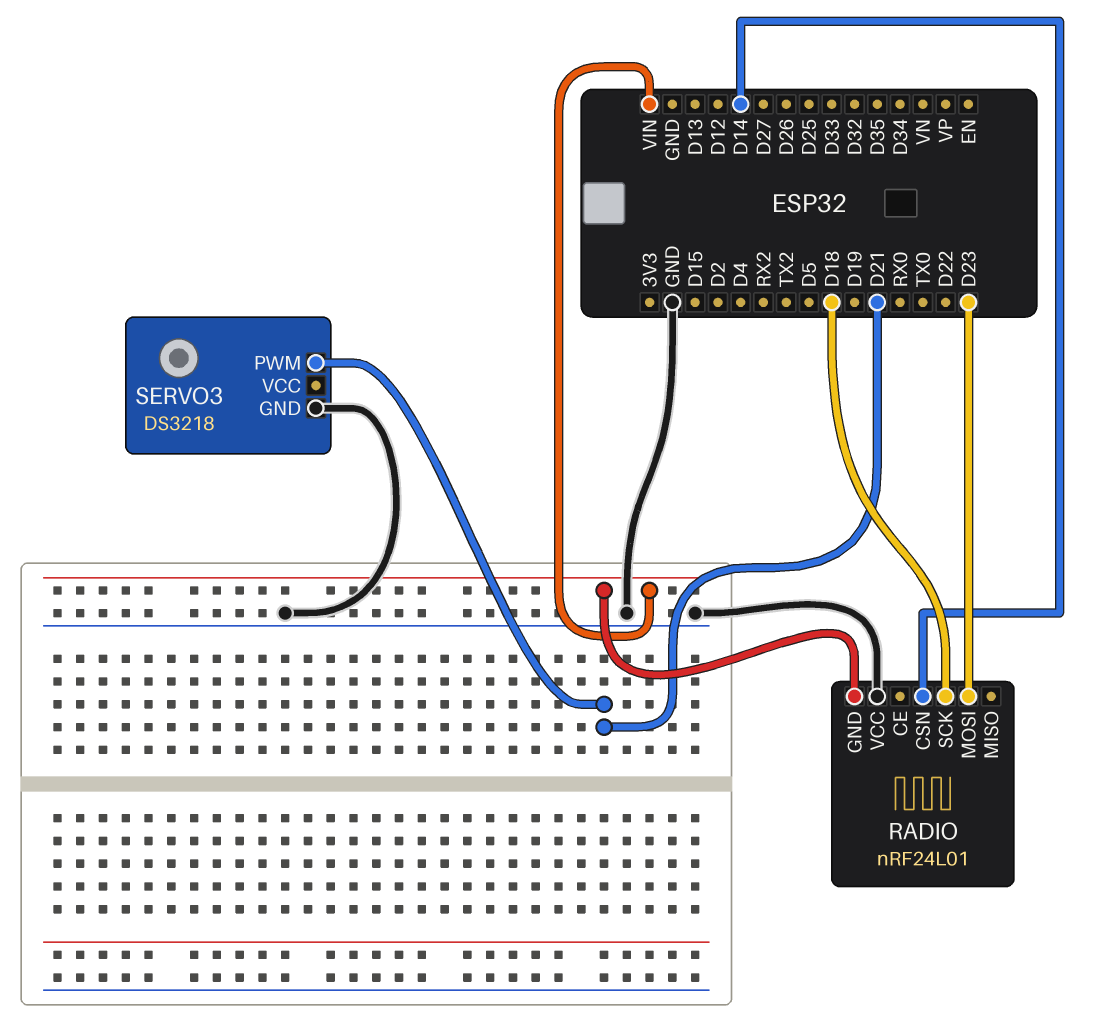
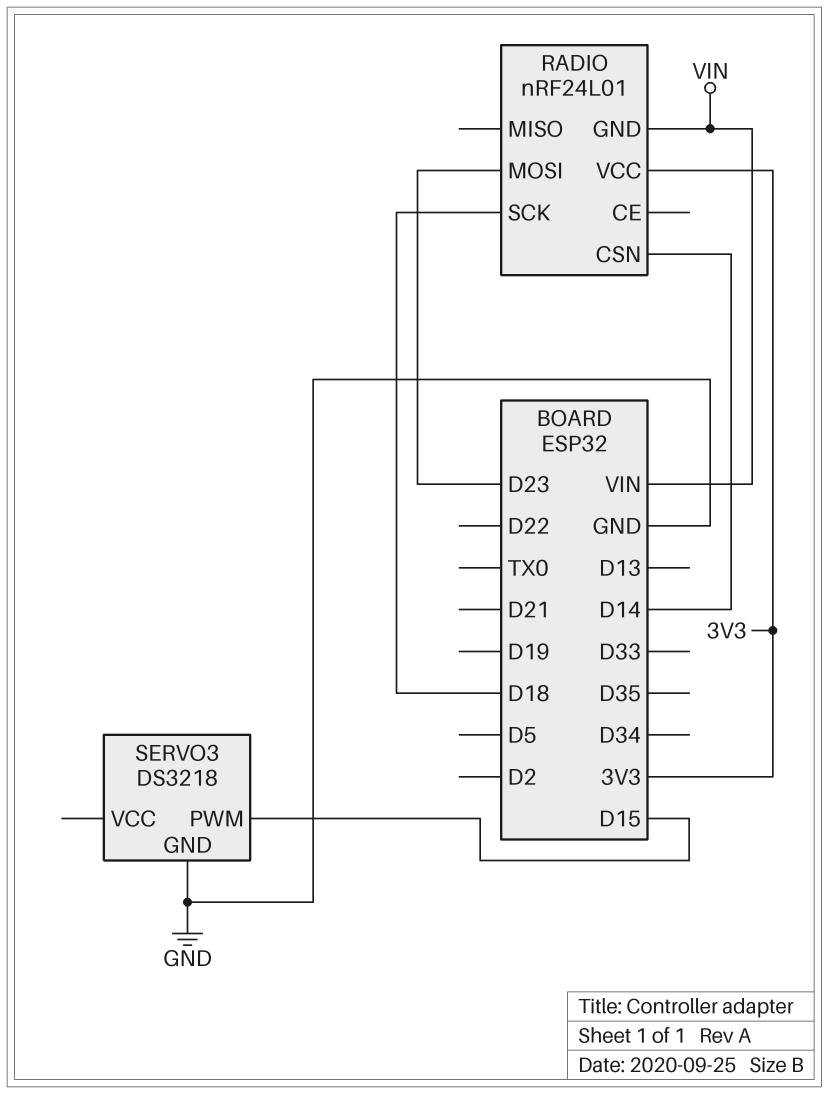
RADIO pin VCC: GND -> 3V3
SERVO3 pin PWM: D21 -> D15

